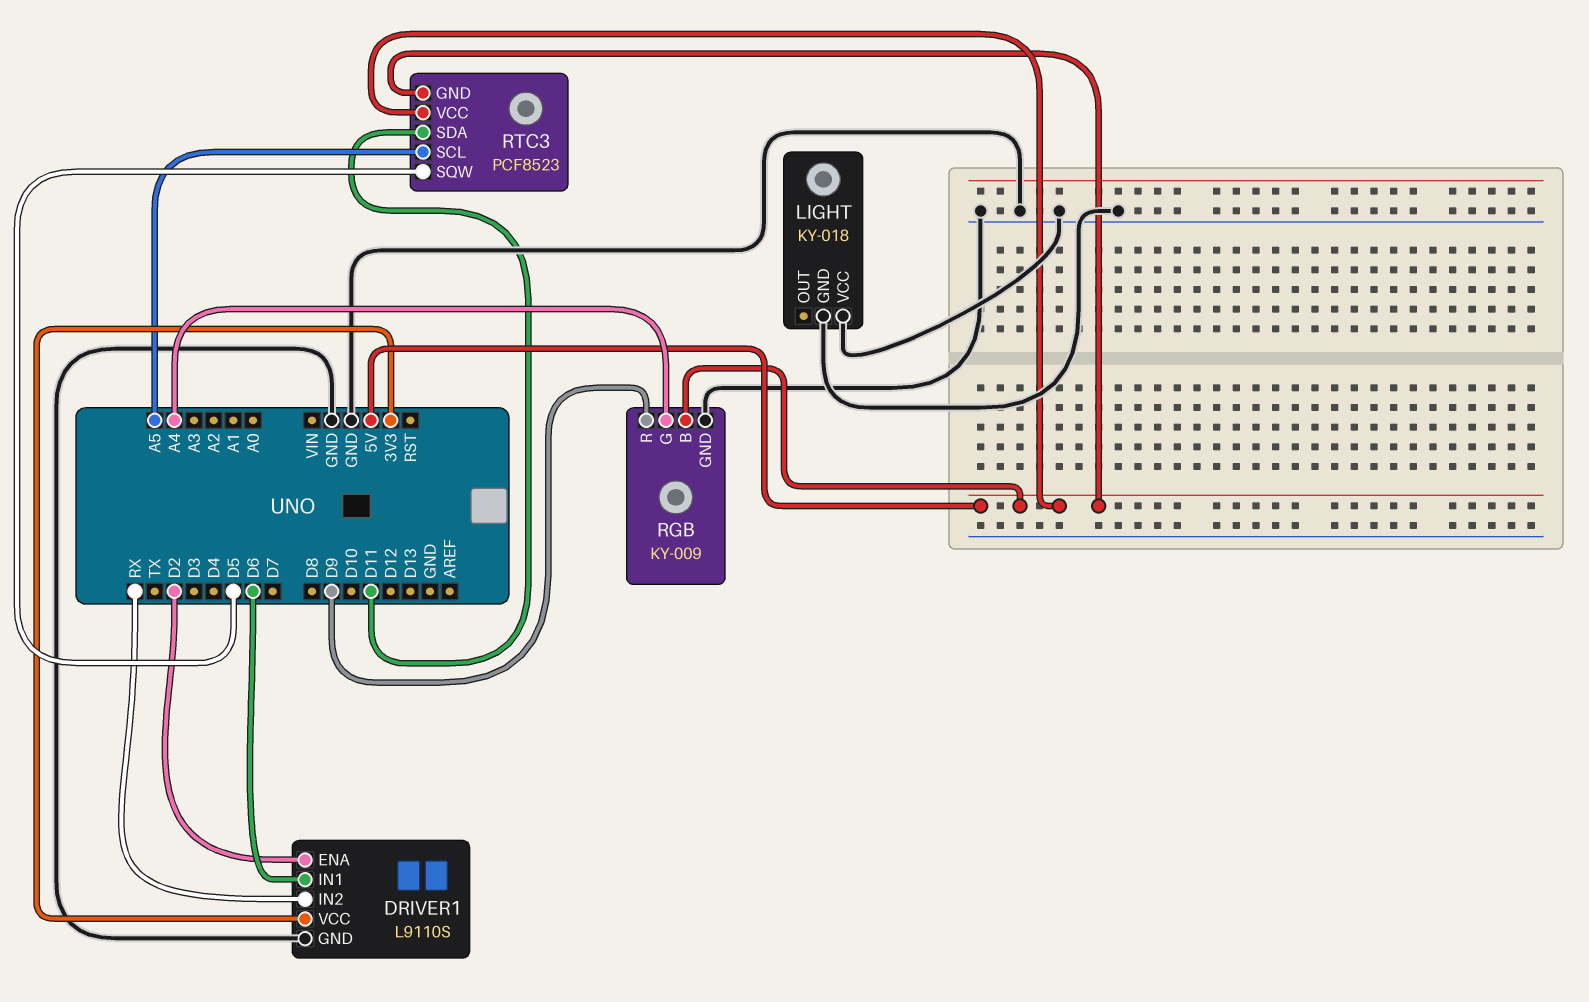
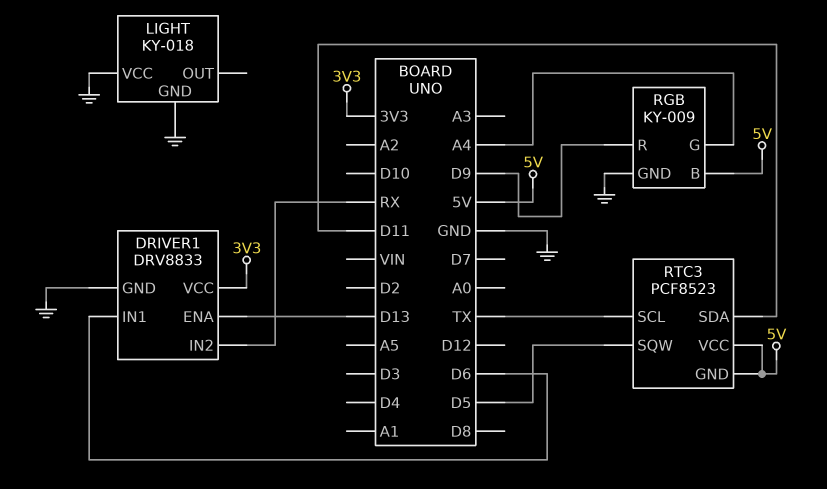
DRIVER1: L9110S -> DRV8833
DRIVER1 pin ENA: D2 -> D13
RTC3 pin SCL: A5 -> TX

